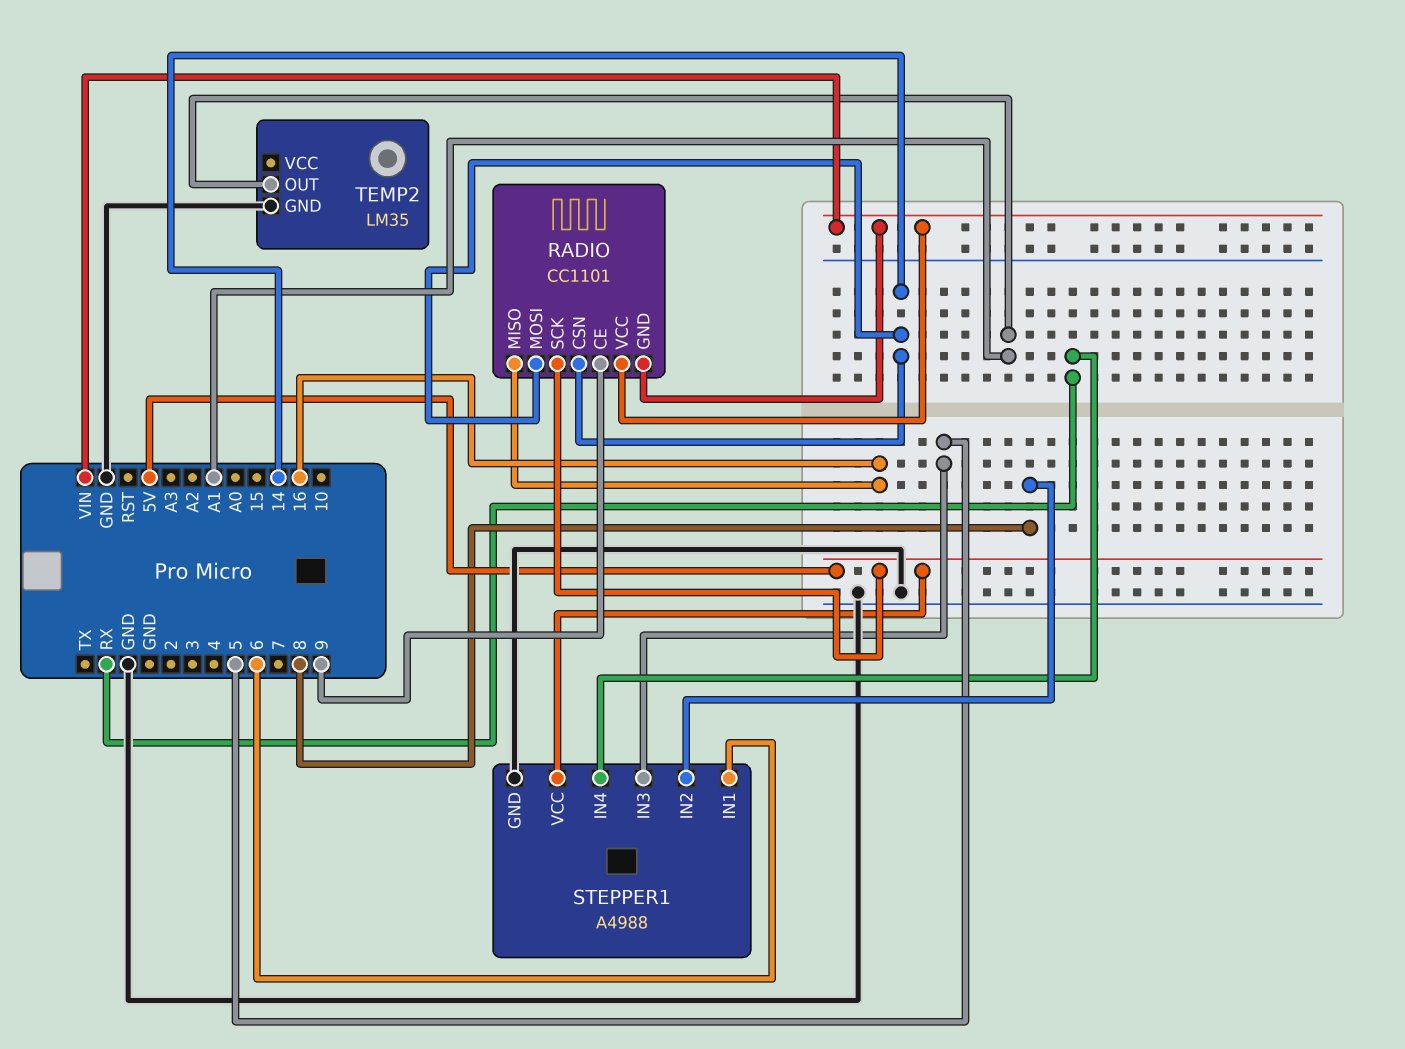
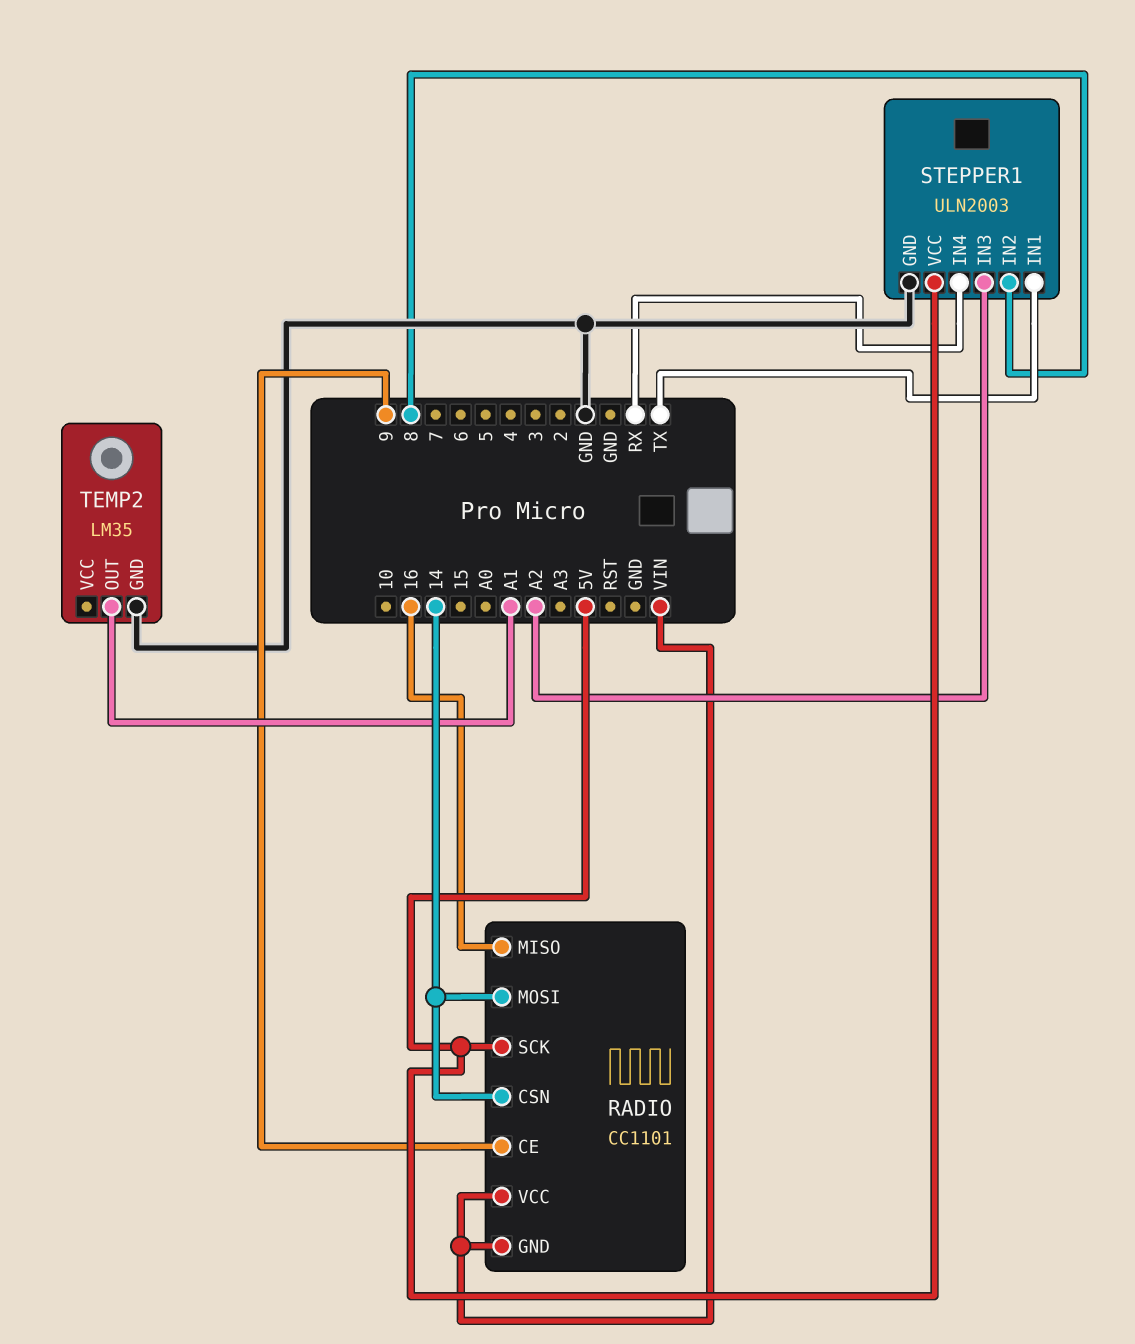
STEPPER1: A4988 -> ULN2003
STEPPER1 pin IN1: 6 -> TX
STEPPER1 pin IN3: 5 -> A2

